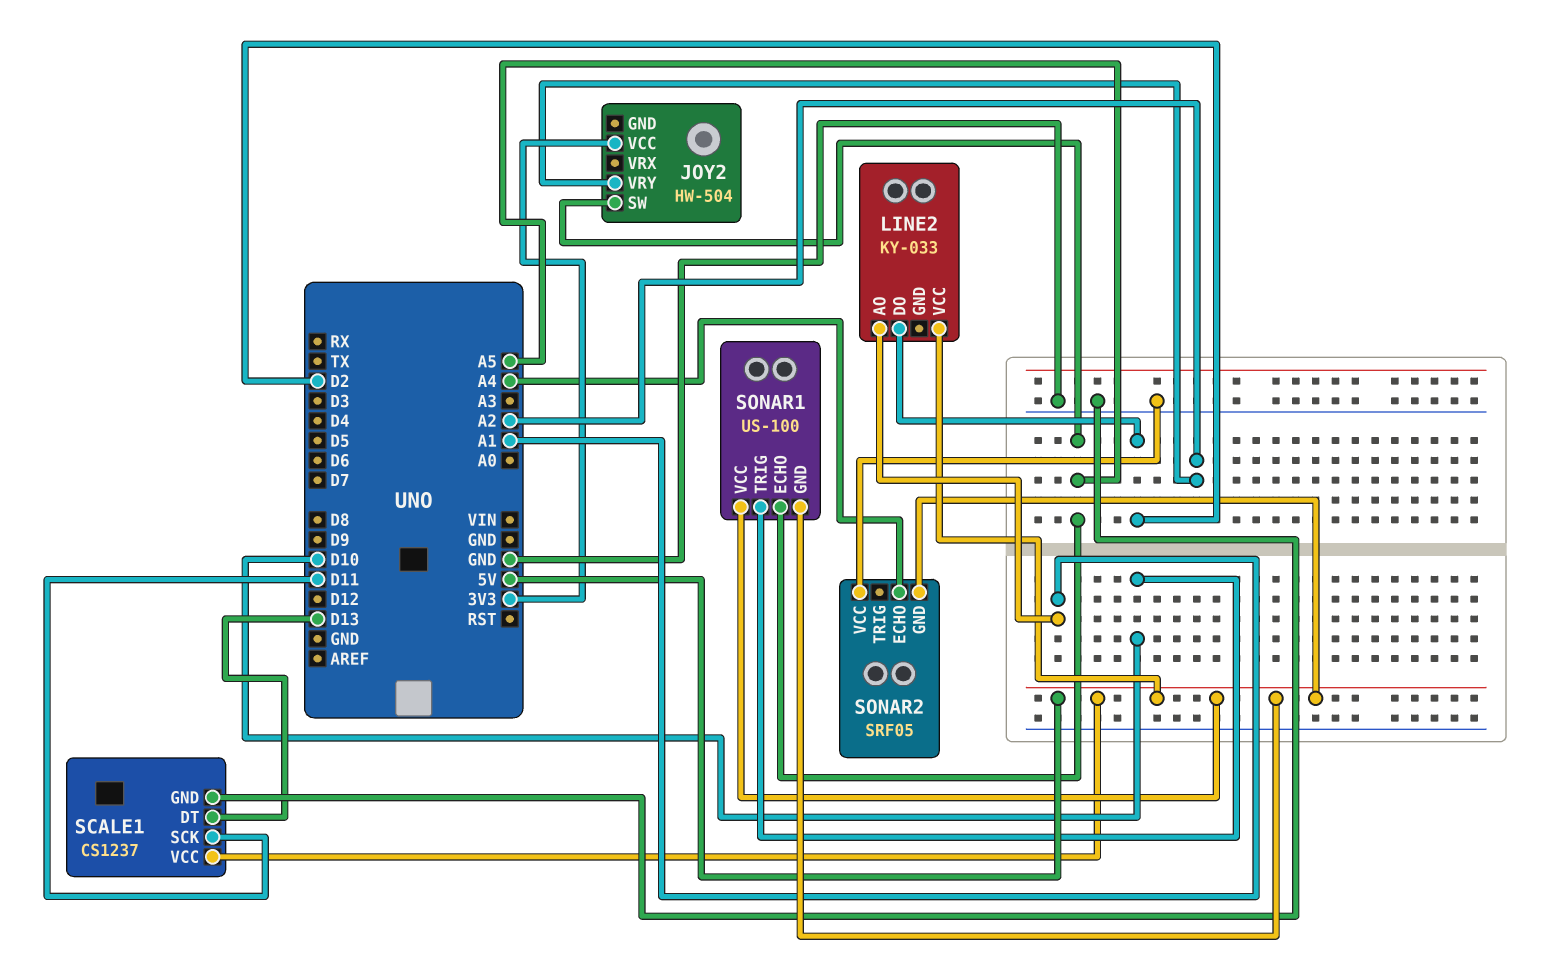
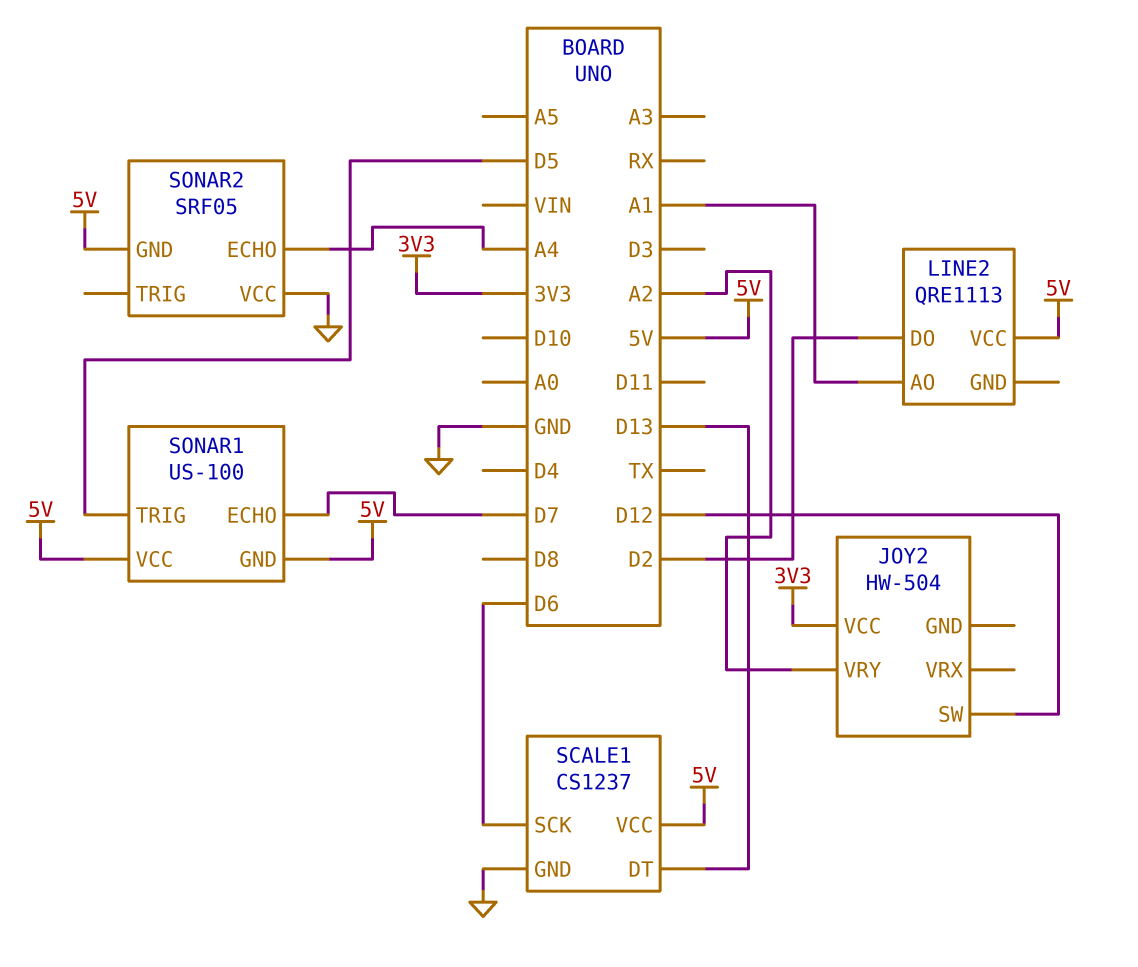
JOY2 pin SW: A5 -> D12
LINE2: KY-033 -> QRE1113
SCALE1 pin SCK: D11 -> D6
SONAR1 pin ECHO: A5 -> D7
SONAR1 pin TRIG: D10 -> D5

